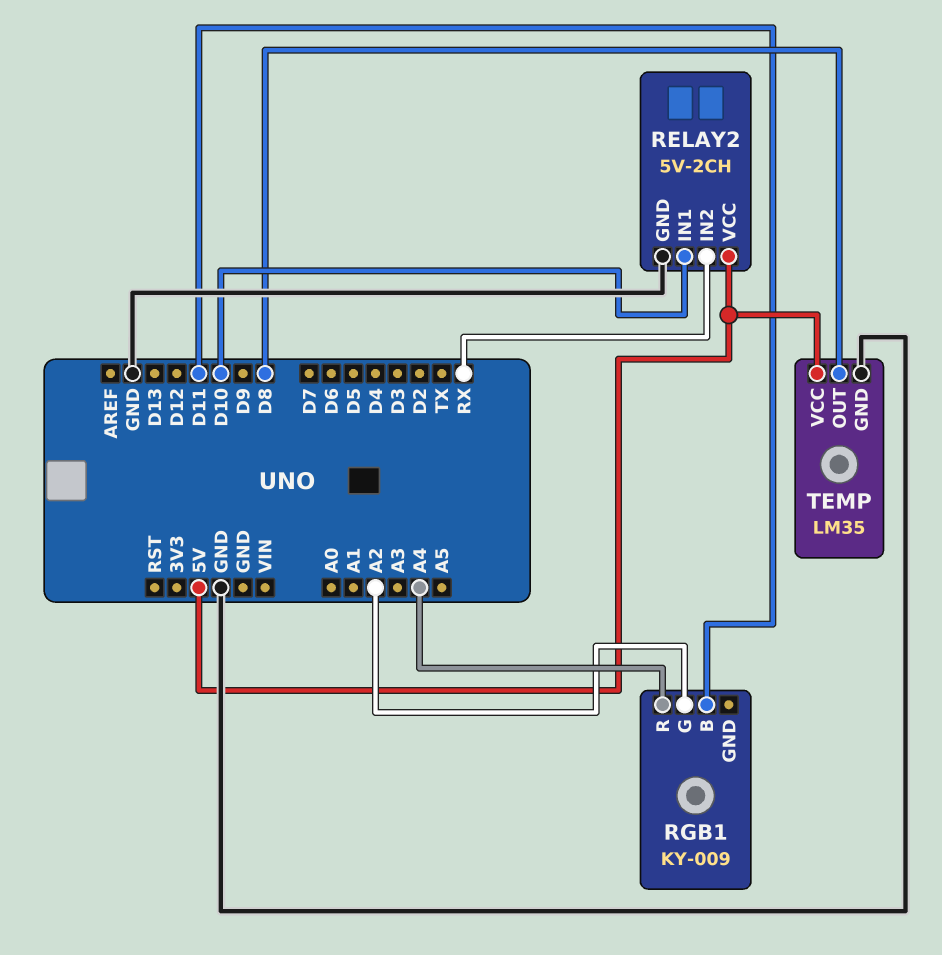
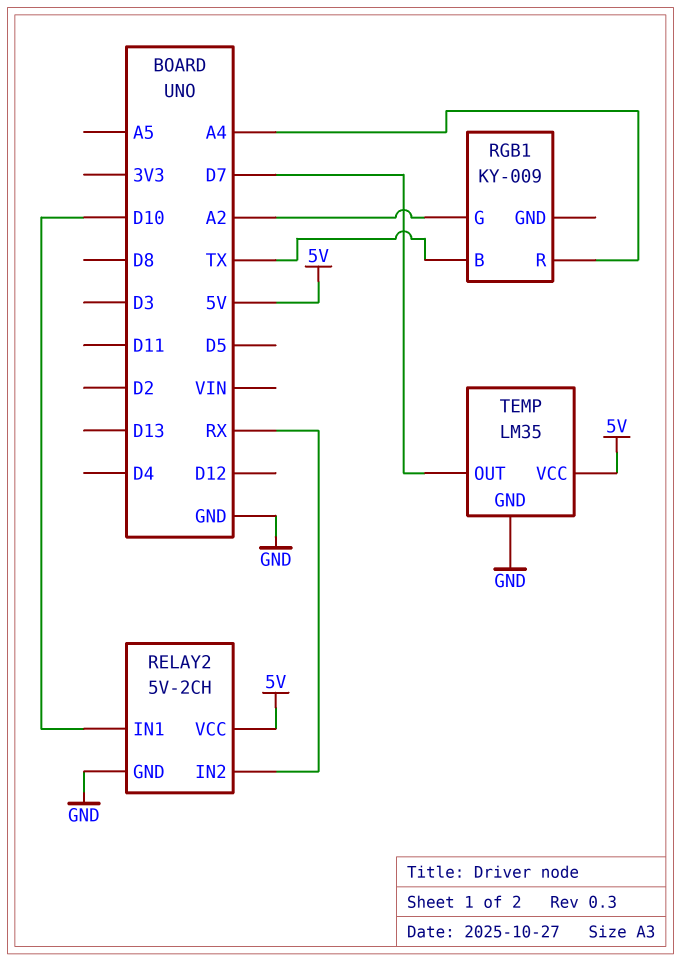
RGB1 pin B: D11 -> TX
TEMP pin OUT: D8 -> D7

